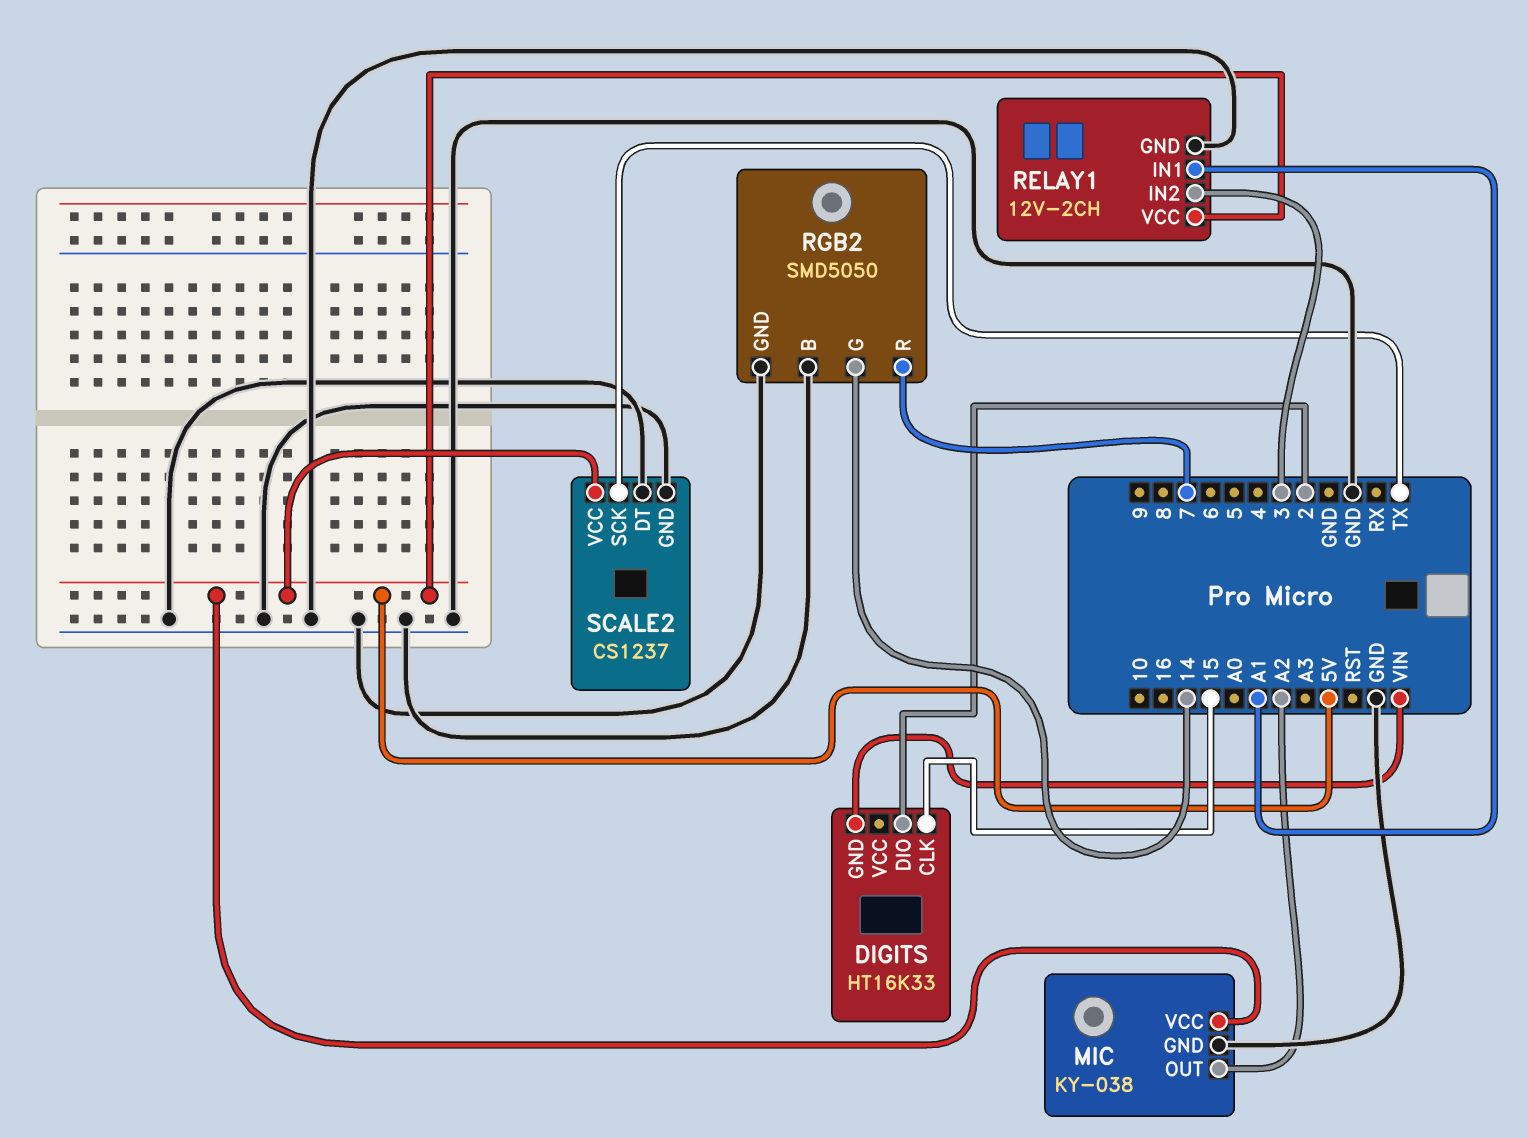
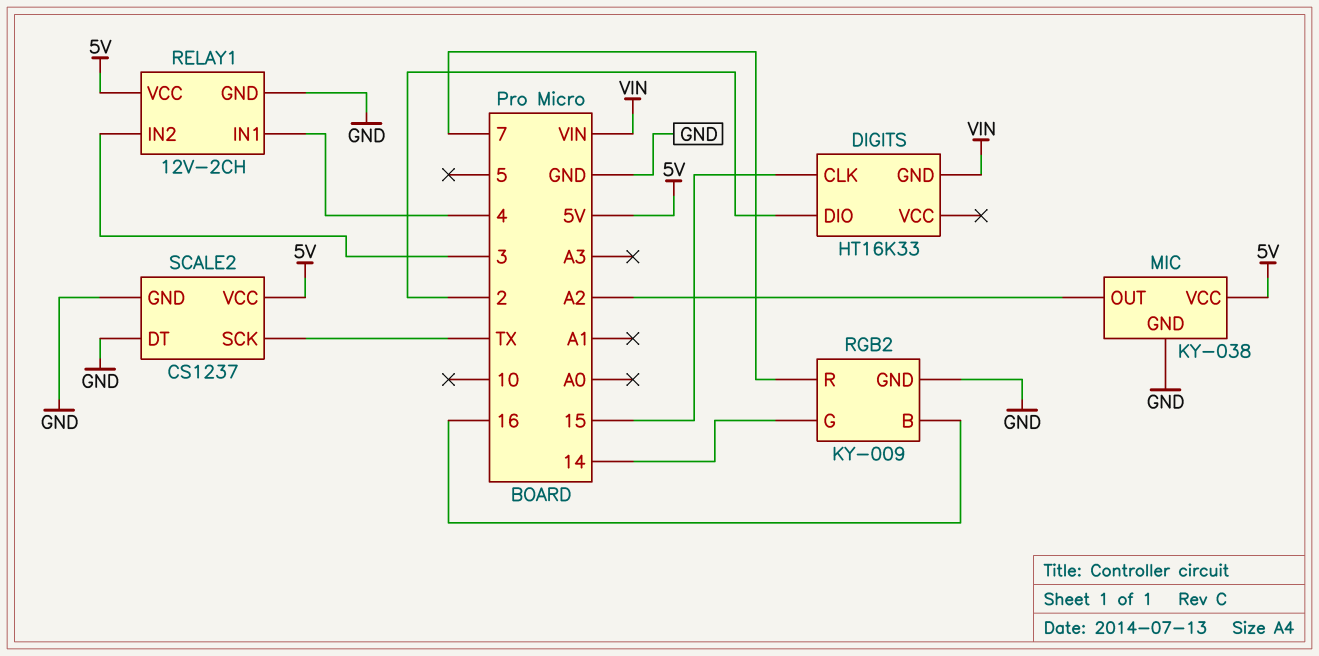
RELAY1 pin IN1: A1 -> 4
RGB2: SMD5050 -> KY-009
RGB2 pin B: GND -> 16

